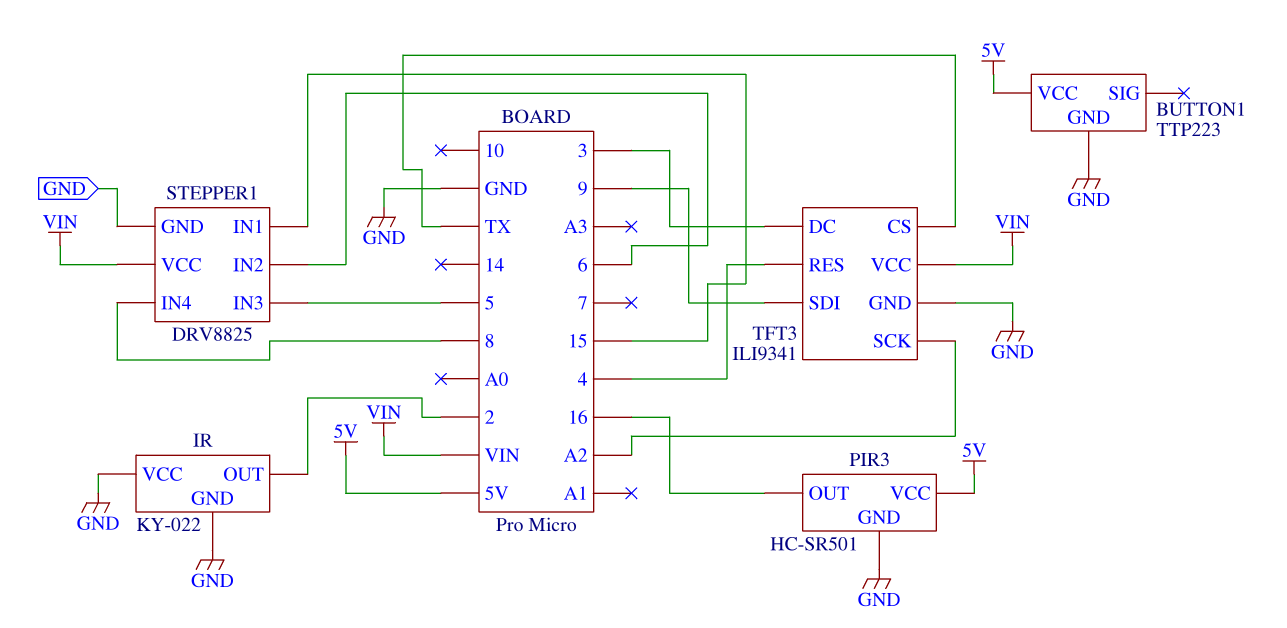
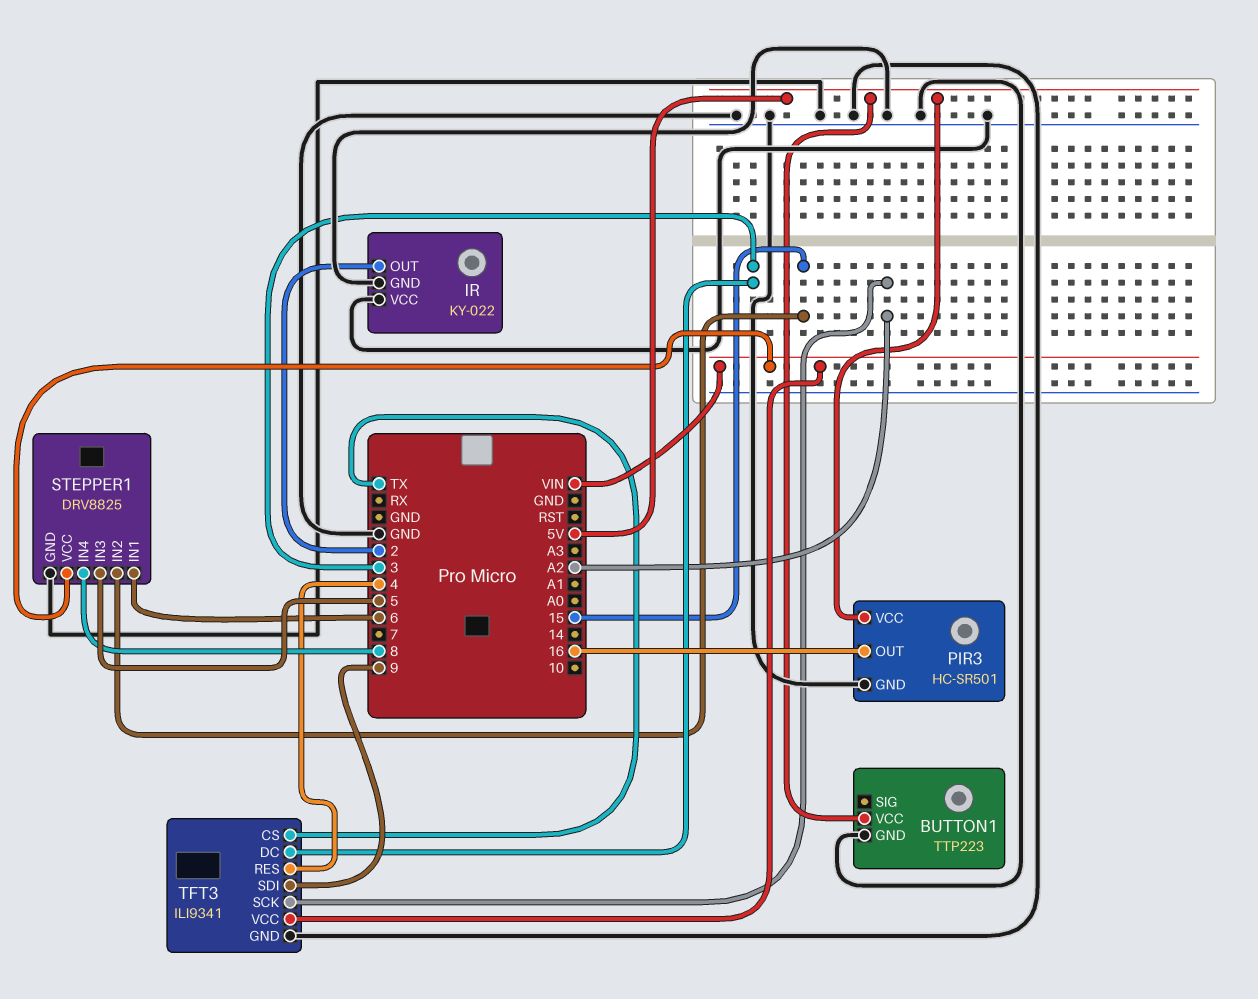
STEPPER1 pin IN1: 15 -> 6
STEPPER1 pin IN2: 6 -> 15

